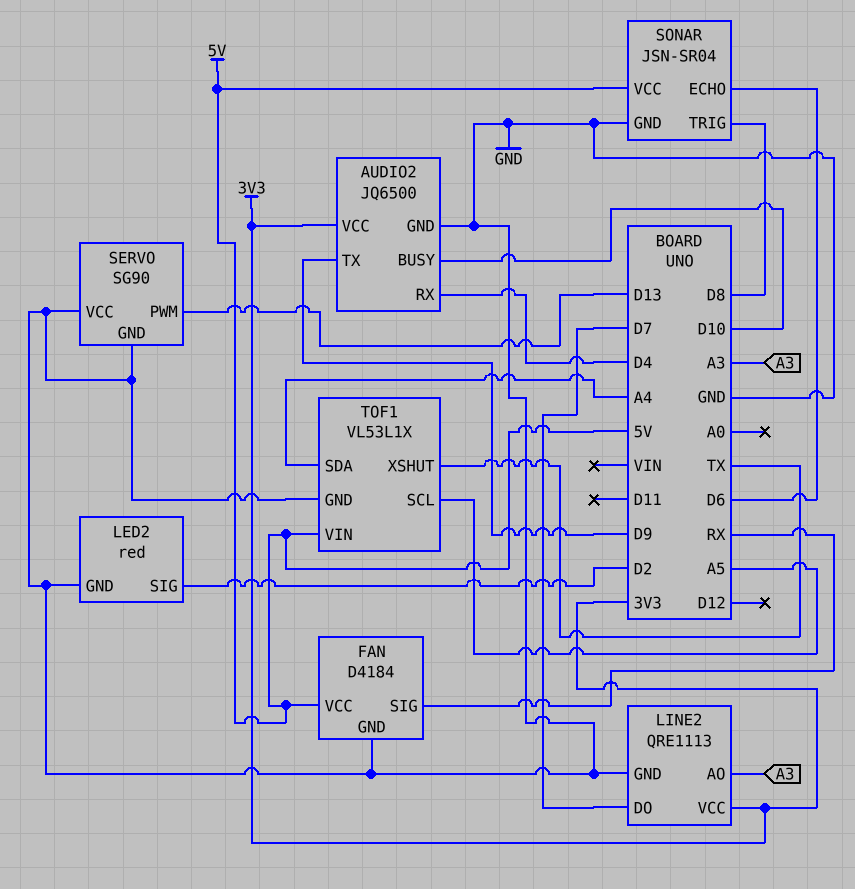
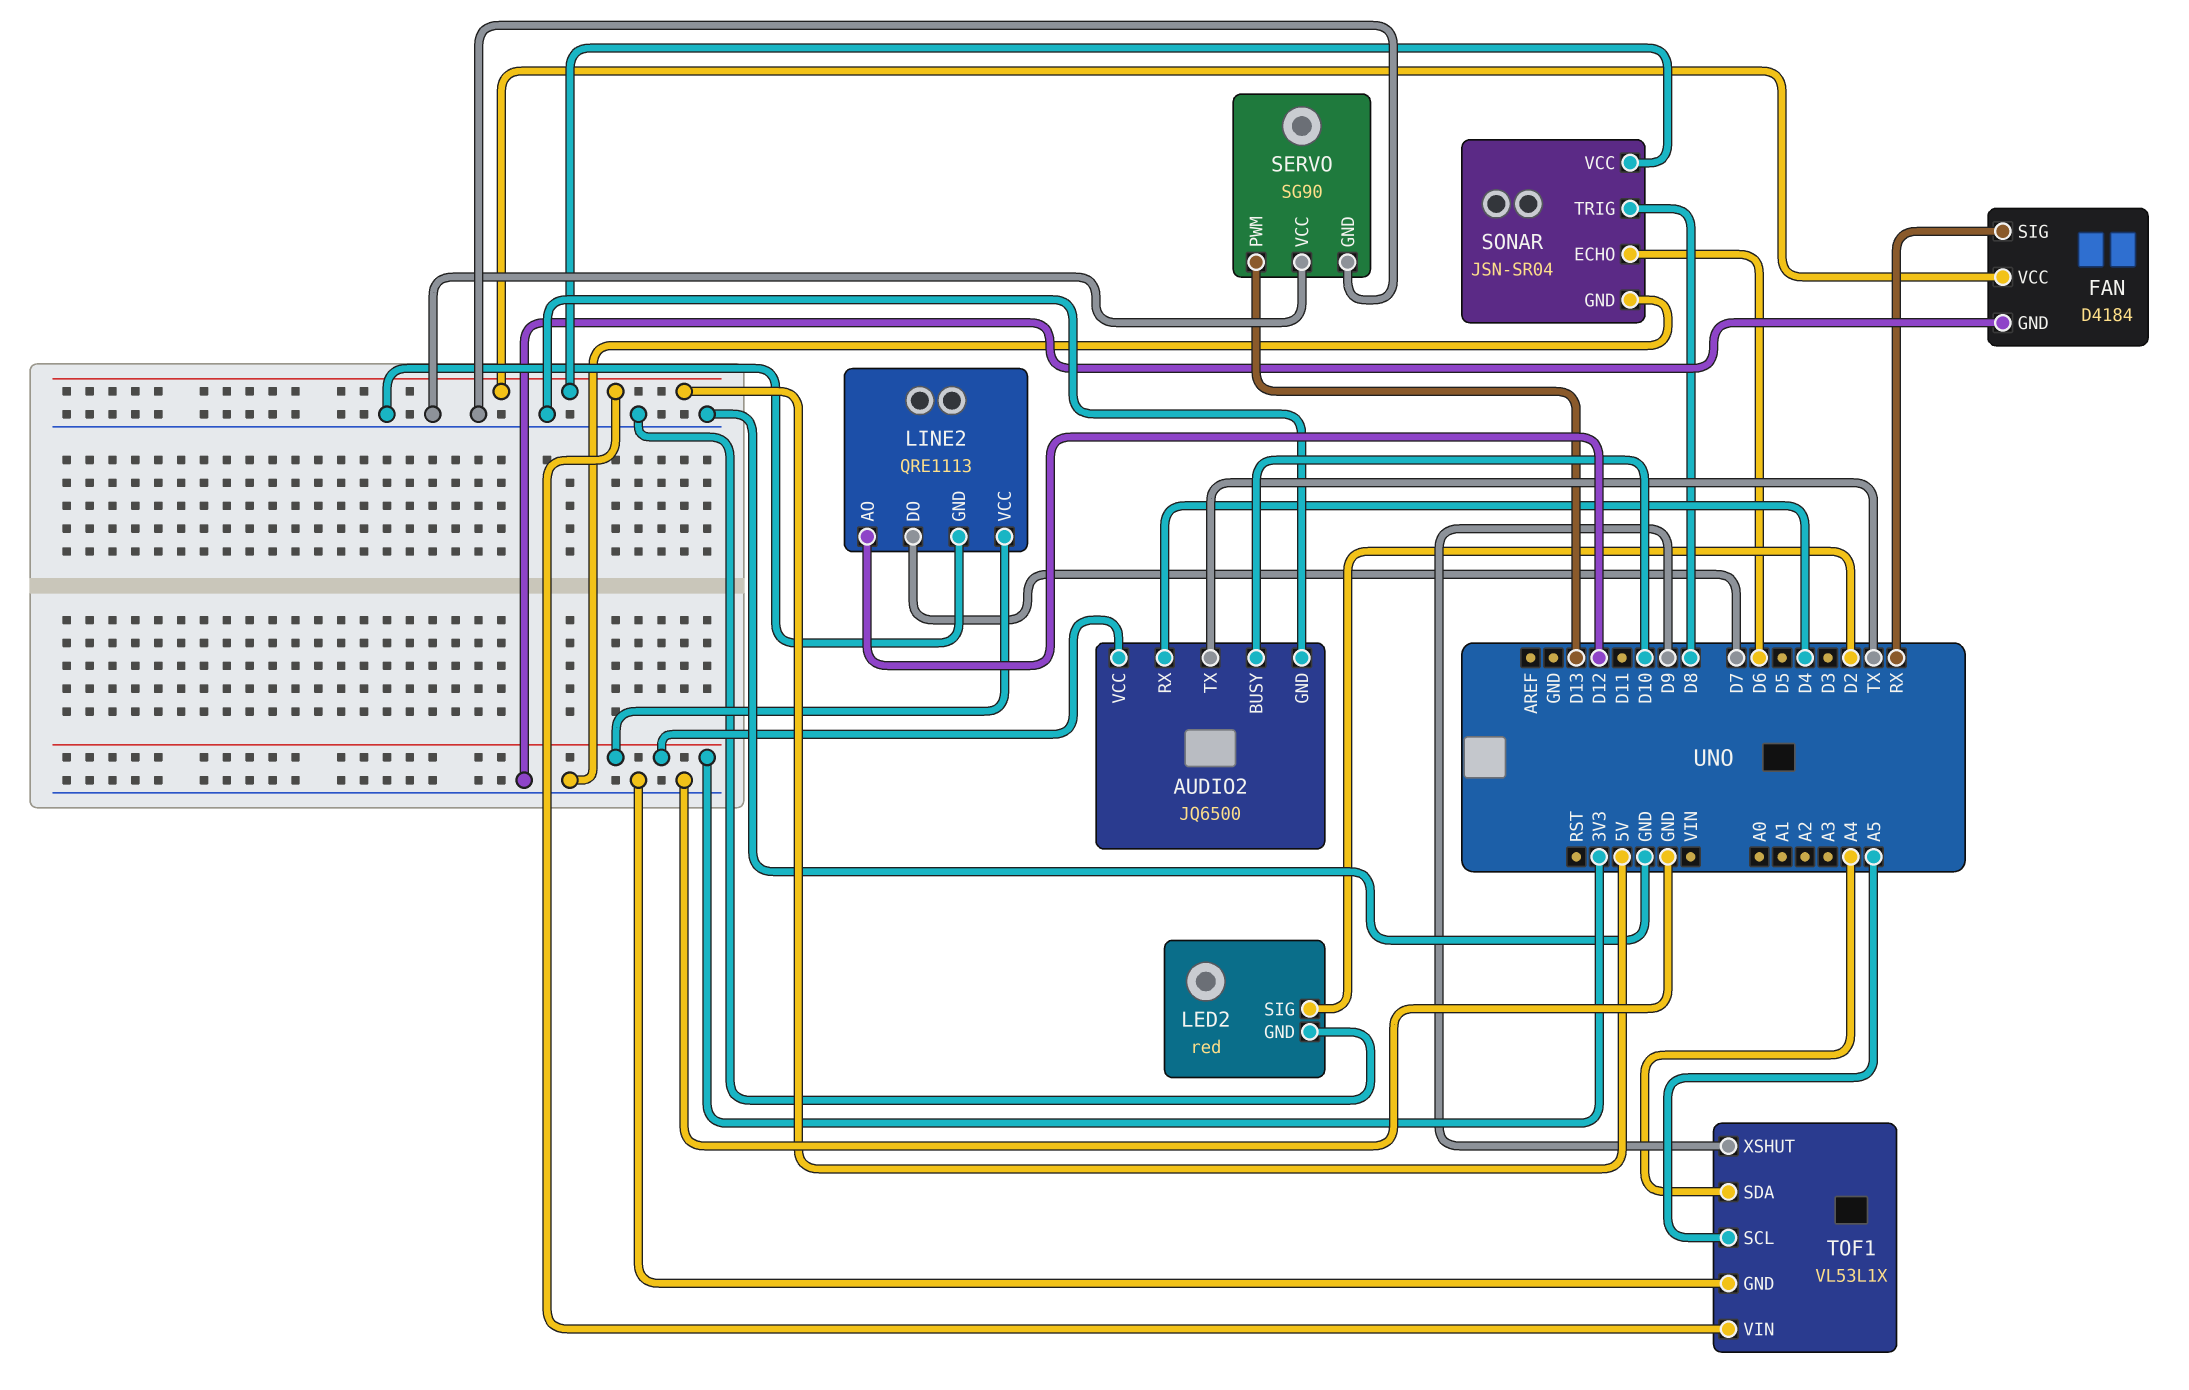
AUDIO2 pin TX: D9 -> TX
LINE2 pin AO: A3 -> D12
TOF1 pin XSHUT: TX -> D9

